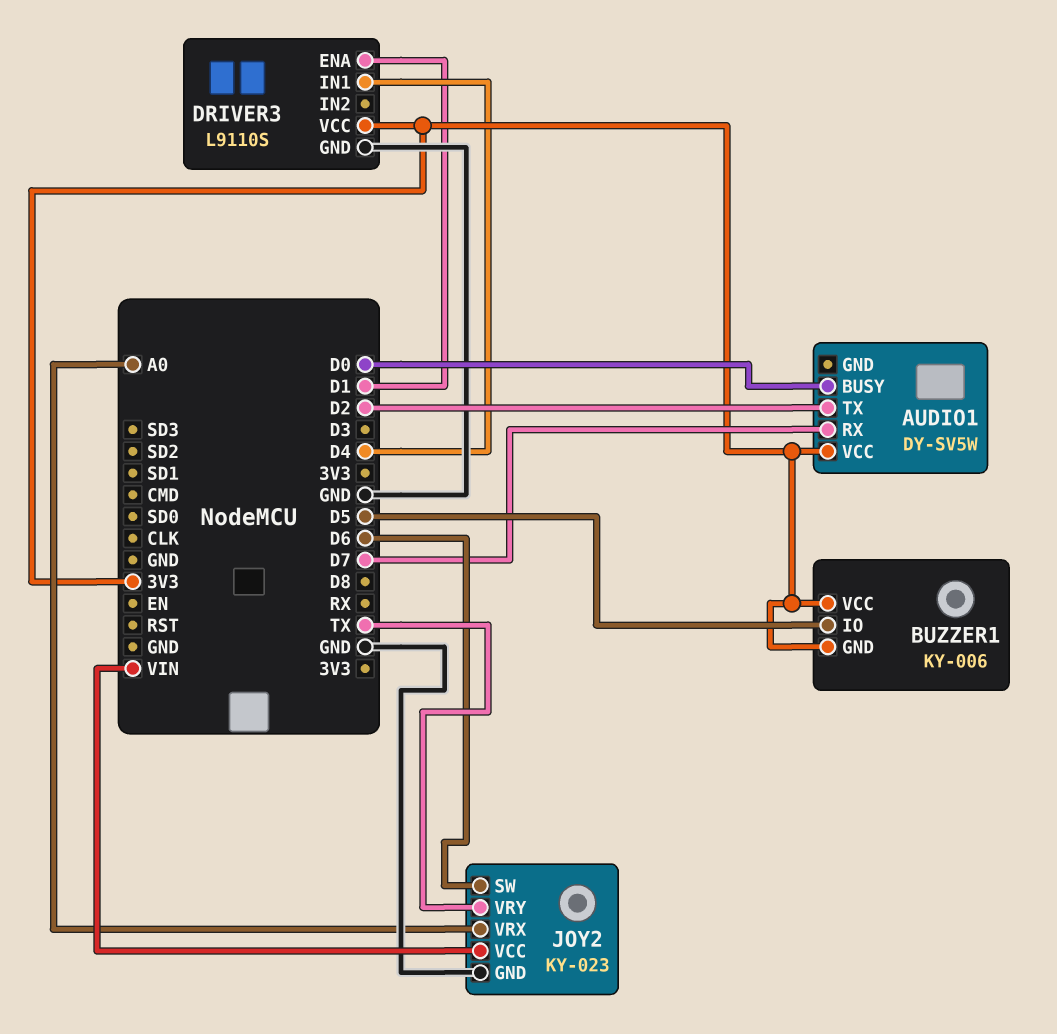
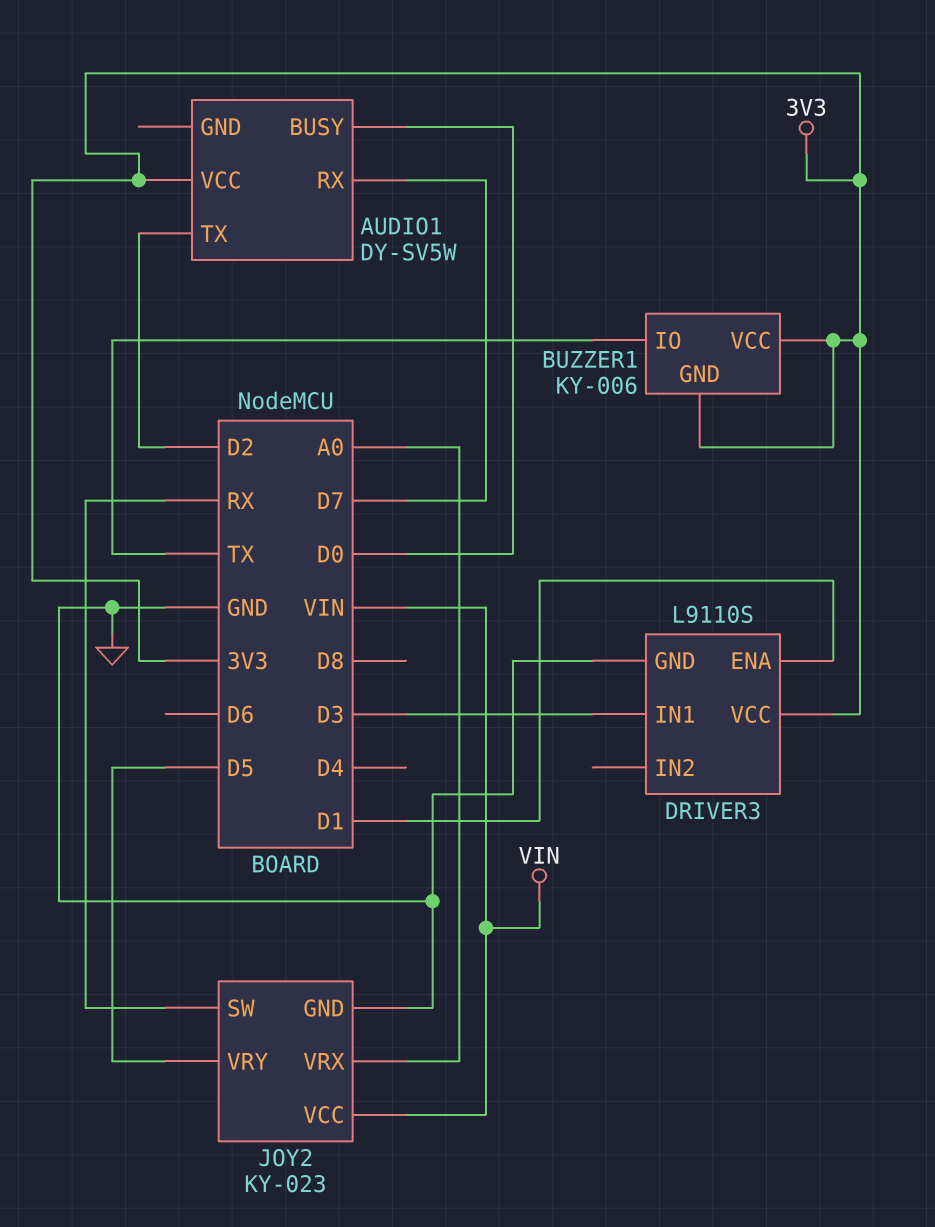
BUZZER1 pin IO: D5 -> TX
DRIVER3 pin IN1: D4 -> D3
JOY2 pin SW: D6 -> RX
JOY2 pin VRY: TX -> D5

